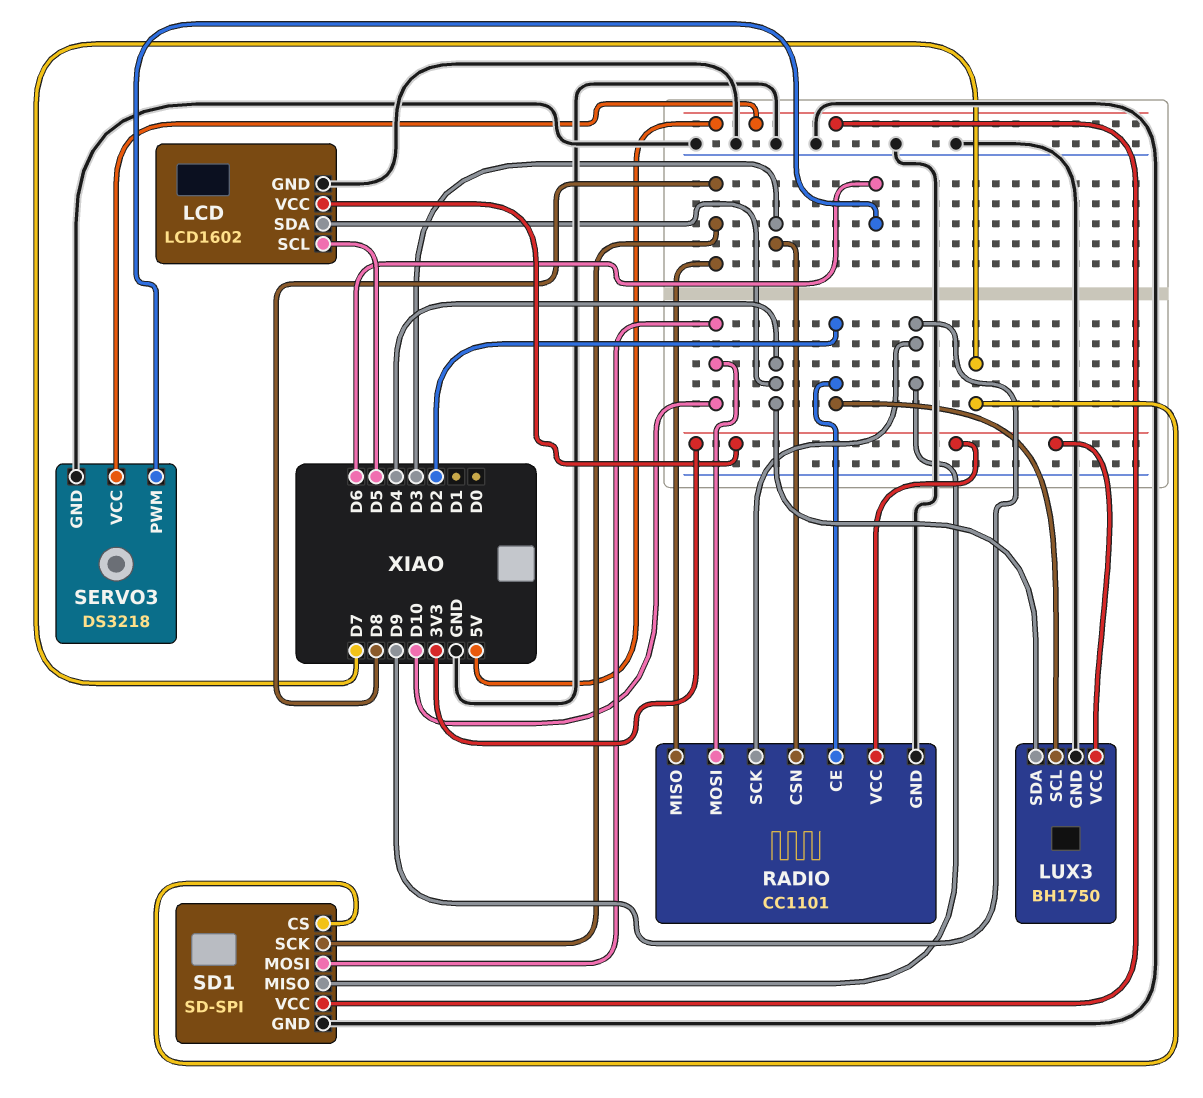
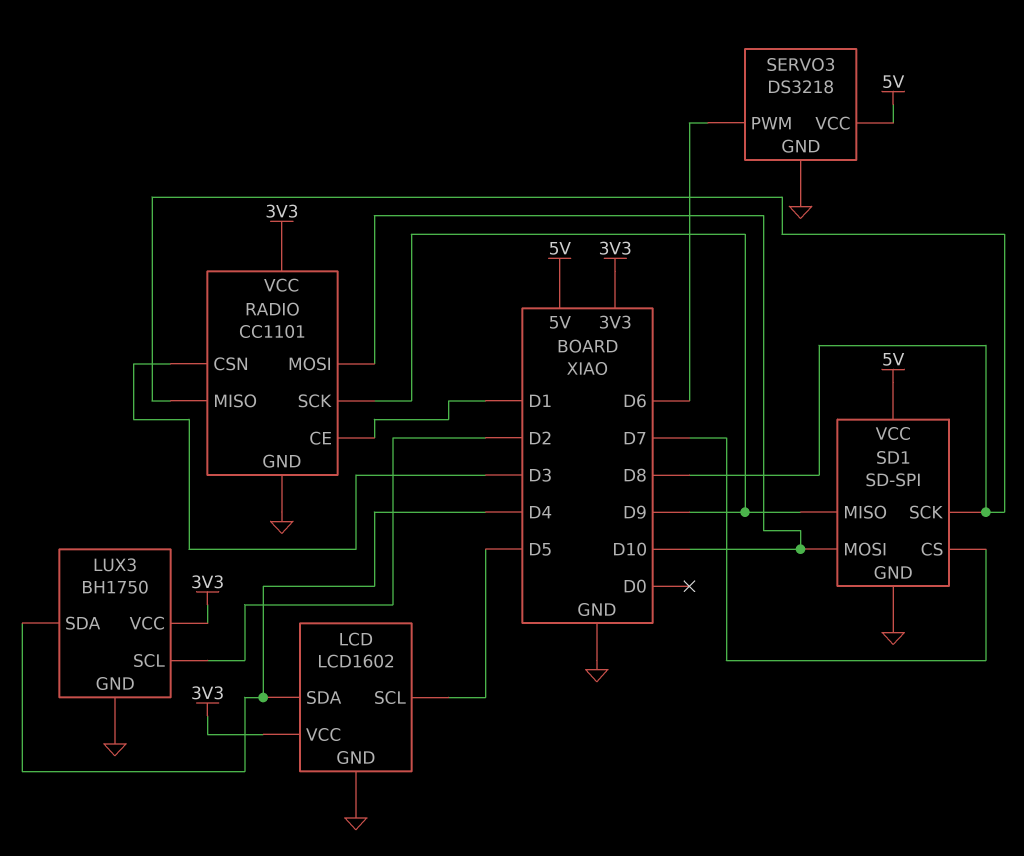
RADIO pin CE: D2 -> D1

